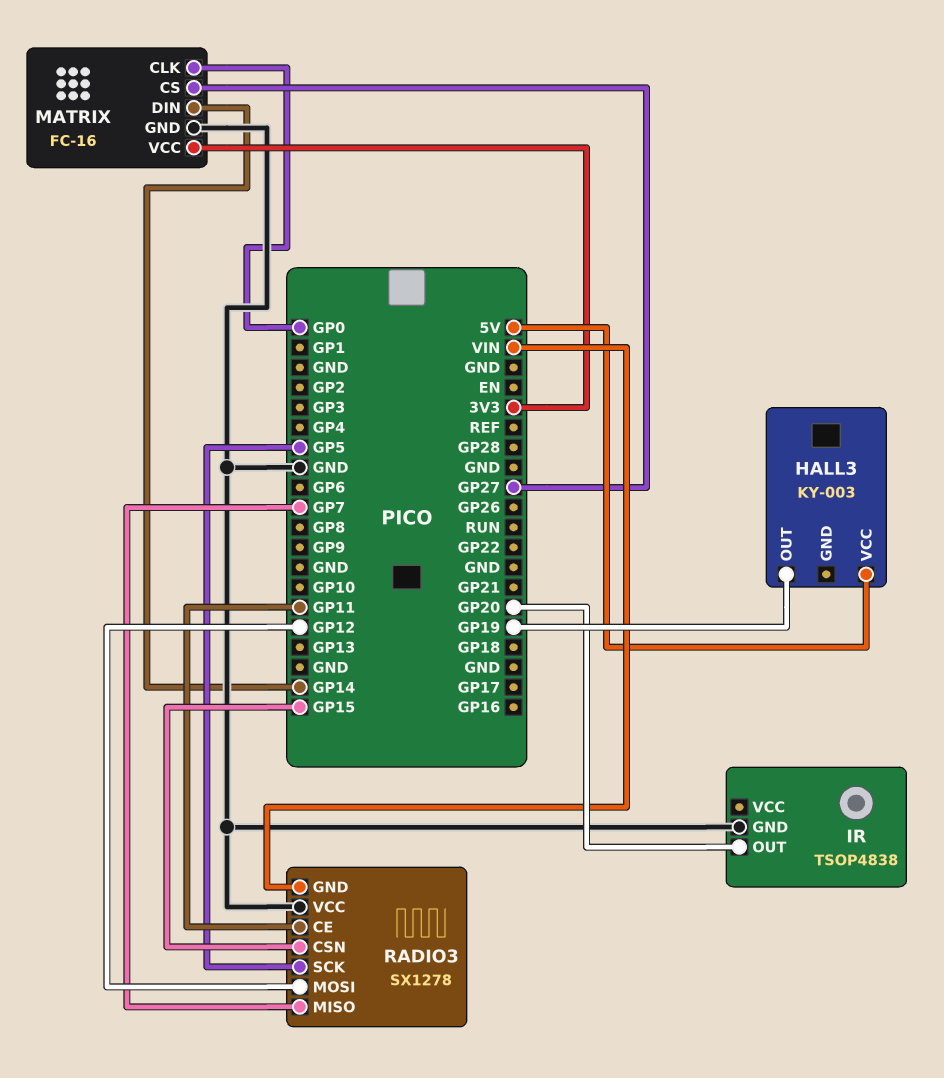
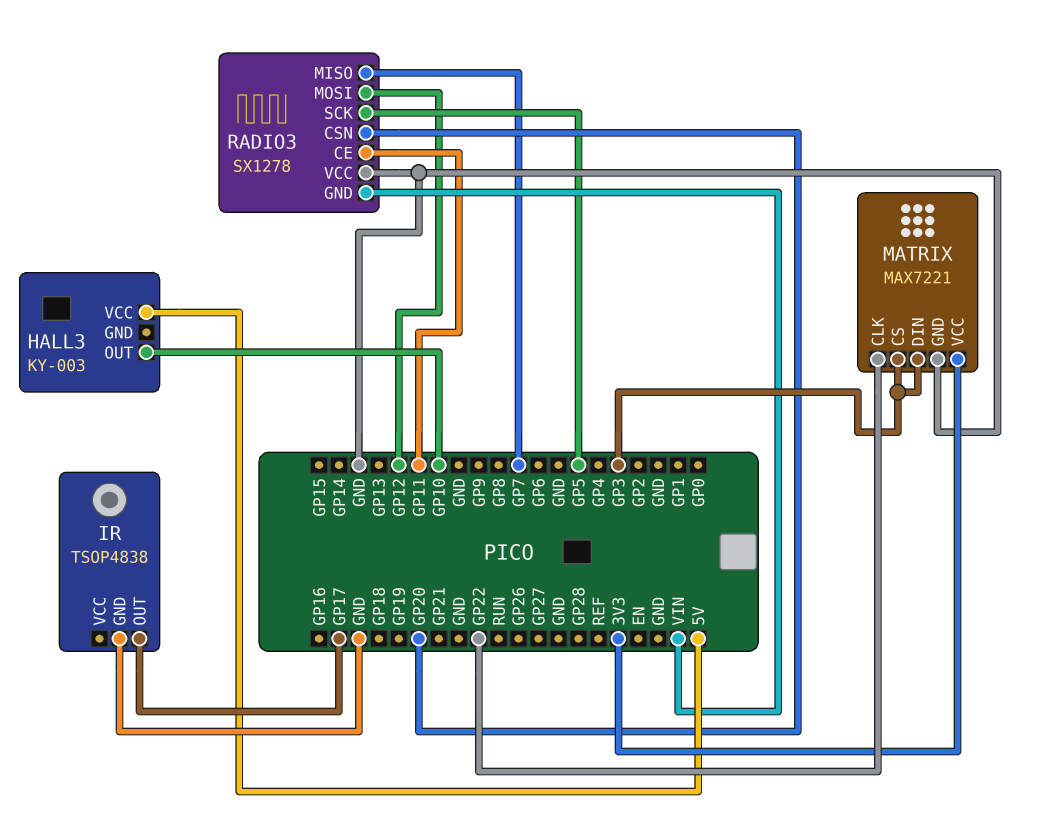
HALL3 pin OUT: GP19 -> GP10
IR pin OUT: GP20 -> GP17
MATRIX: FC-16 -> MAX7221
MATRIX pin CLK: GP0 -> GP22
MATRIX pin CS: GP27 -> GP3
MATRIX pin DIN: GP14 -> GP3
RADIO3 pin CSN: GP15 -> GP20

